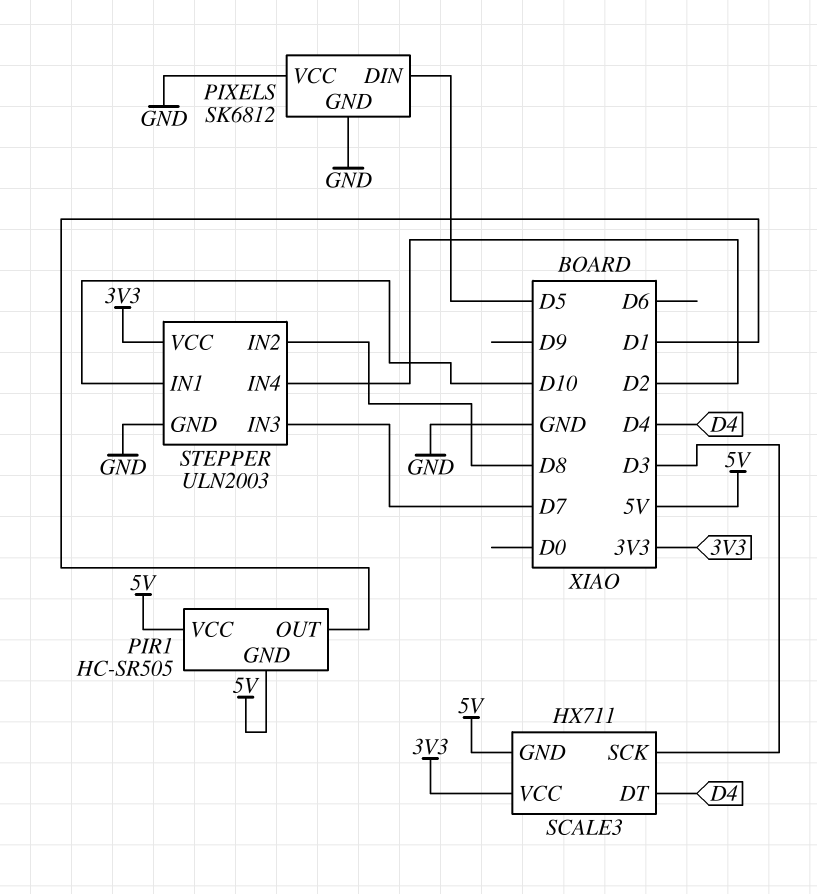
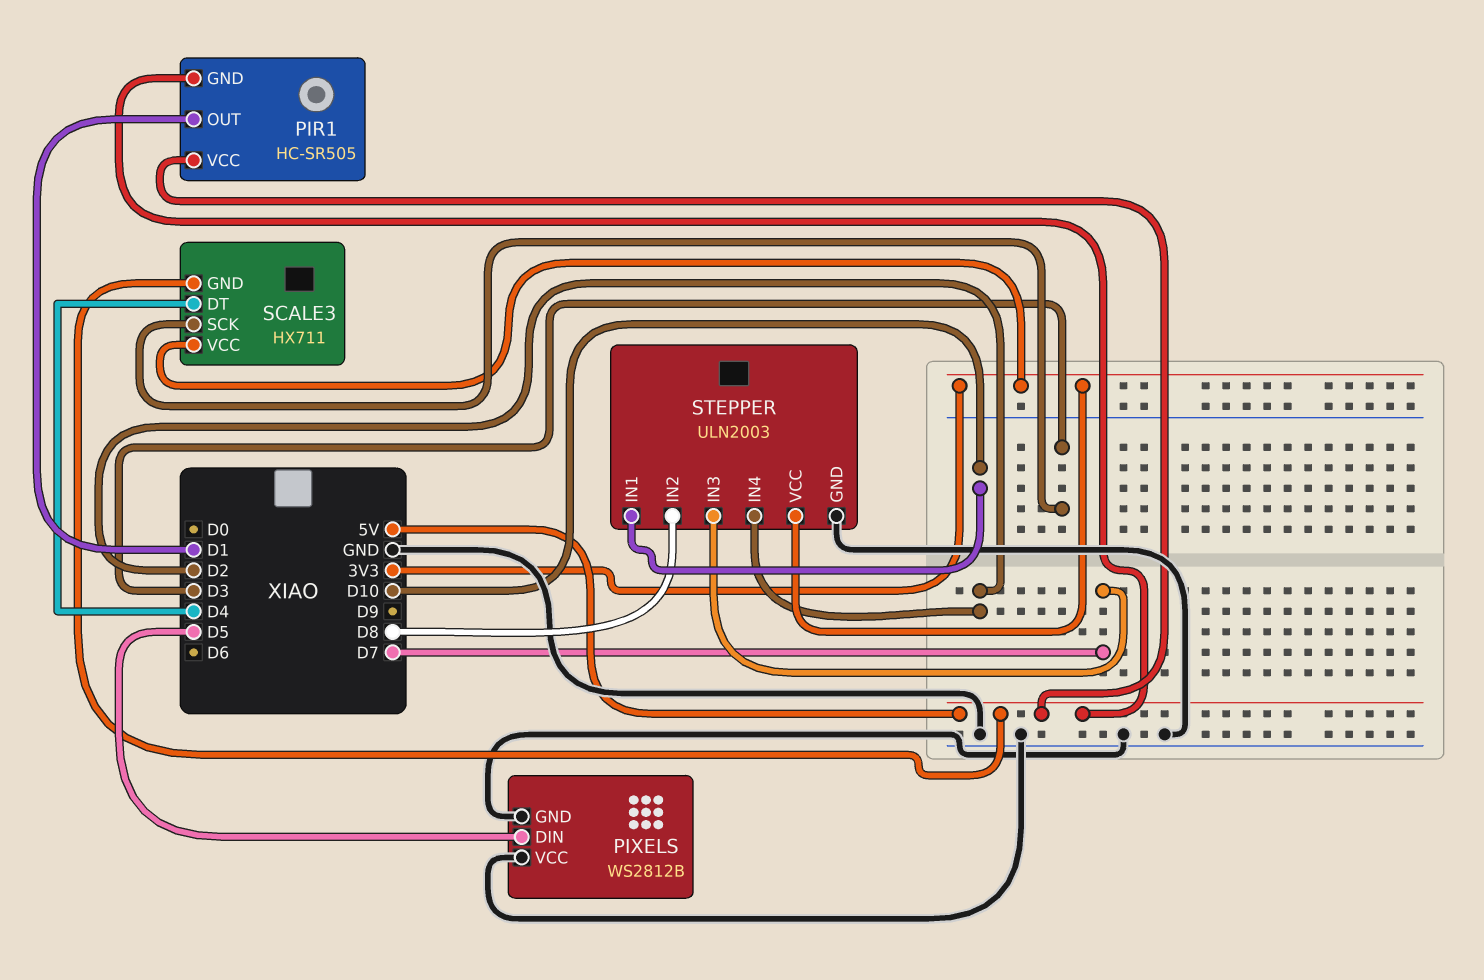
PIXELS: SK6812 -> WS2812B

